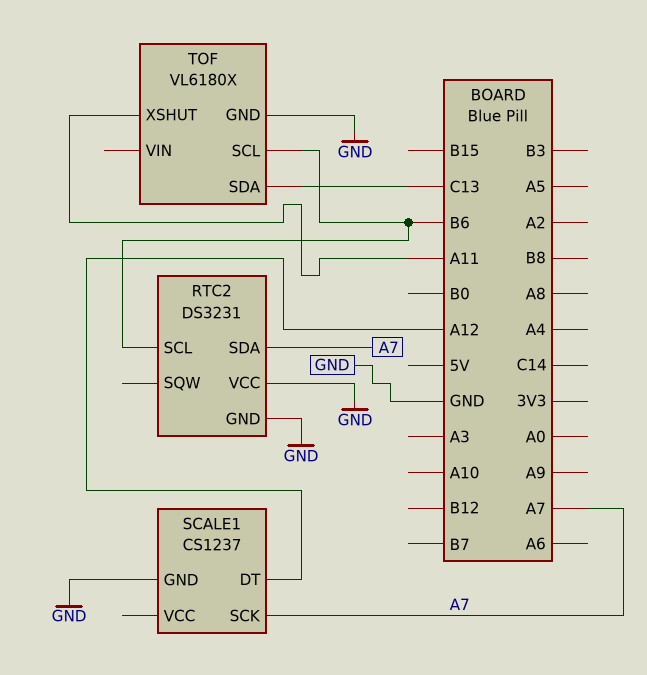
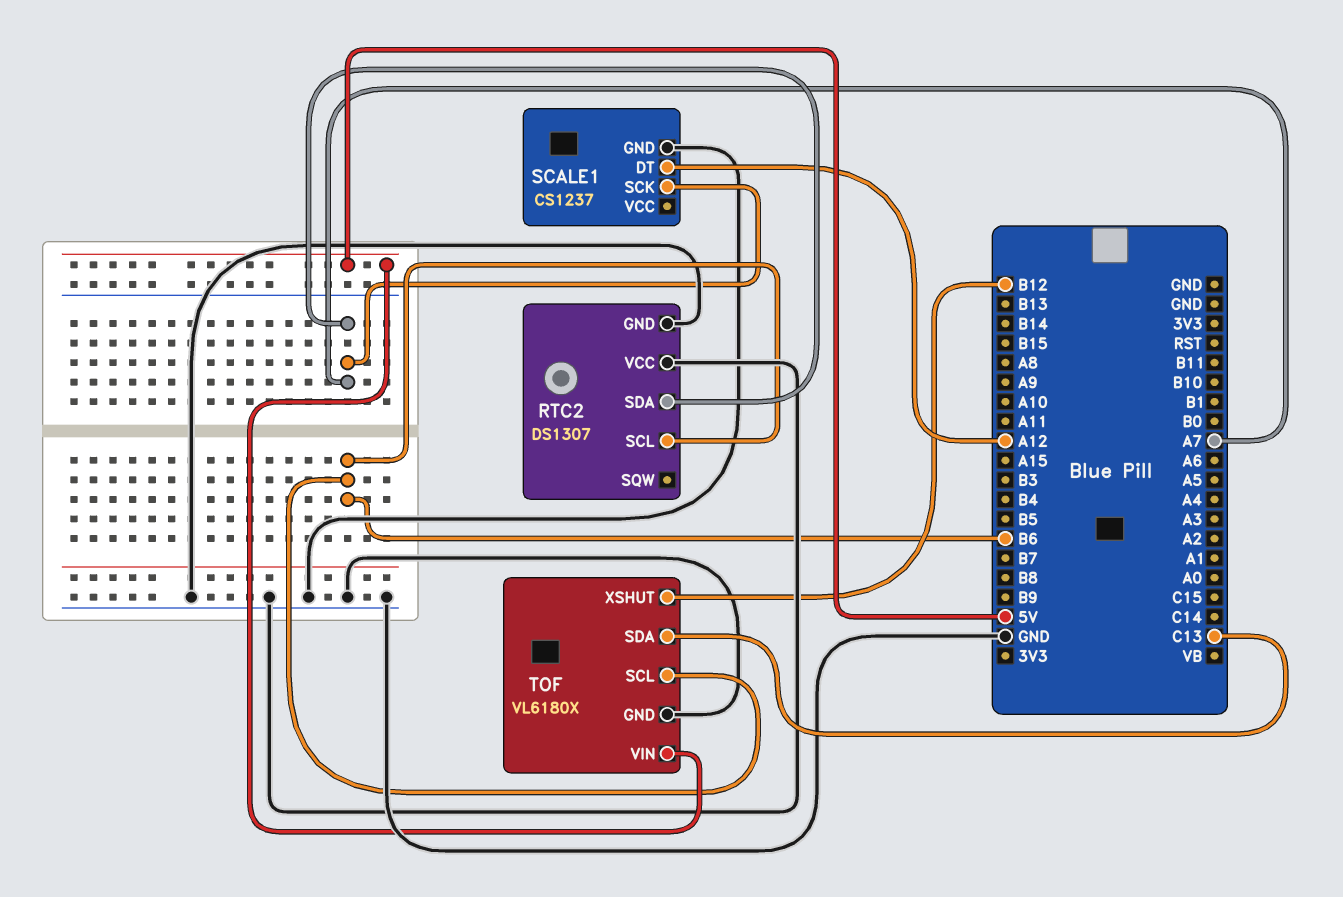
RTC2: DS3231 -> DS1307
TOF pin VIN: none -> 5V
TOF pin XSHUT: A11 -> B12

